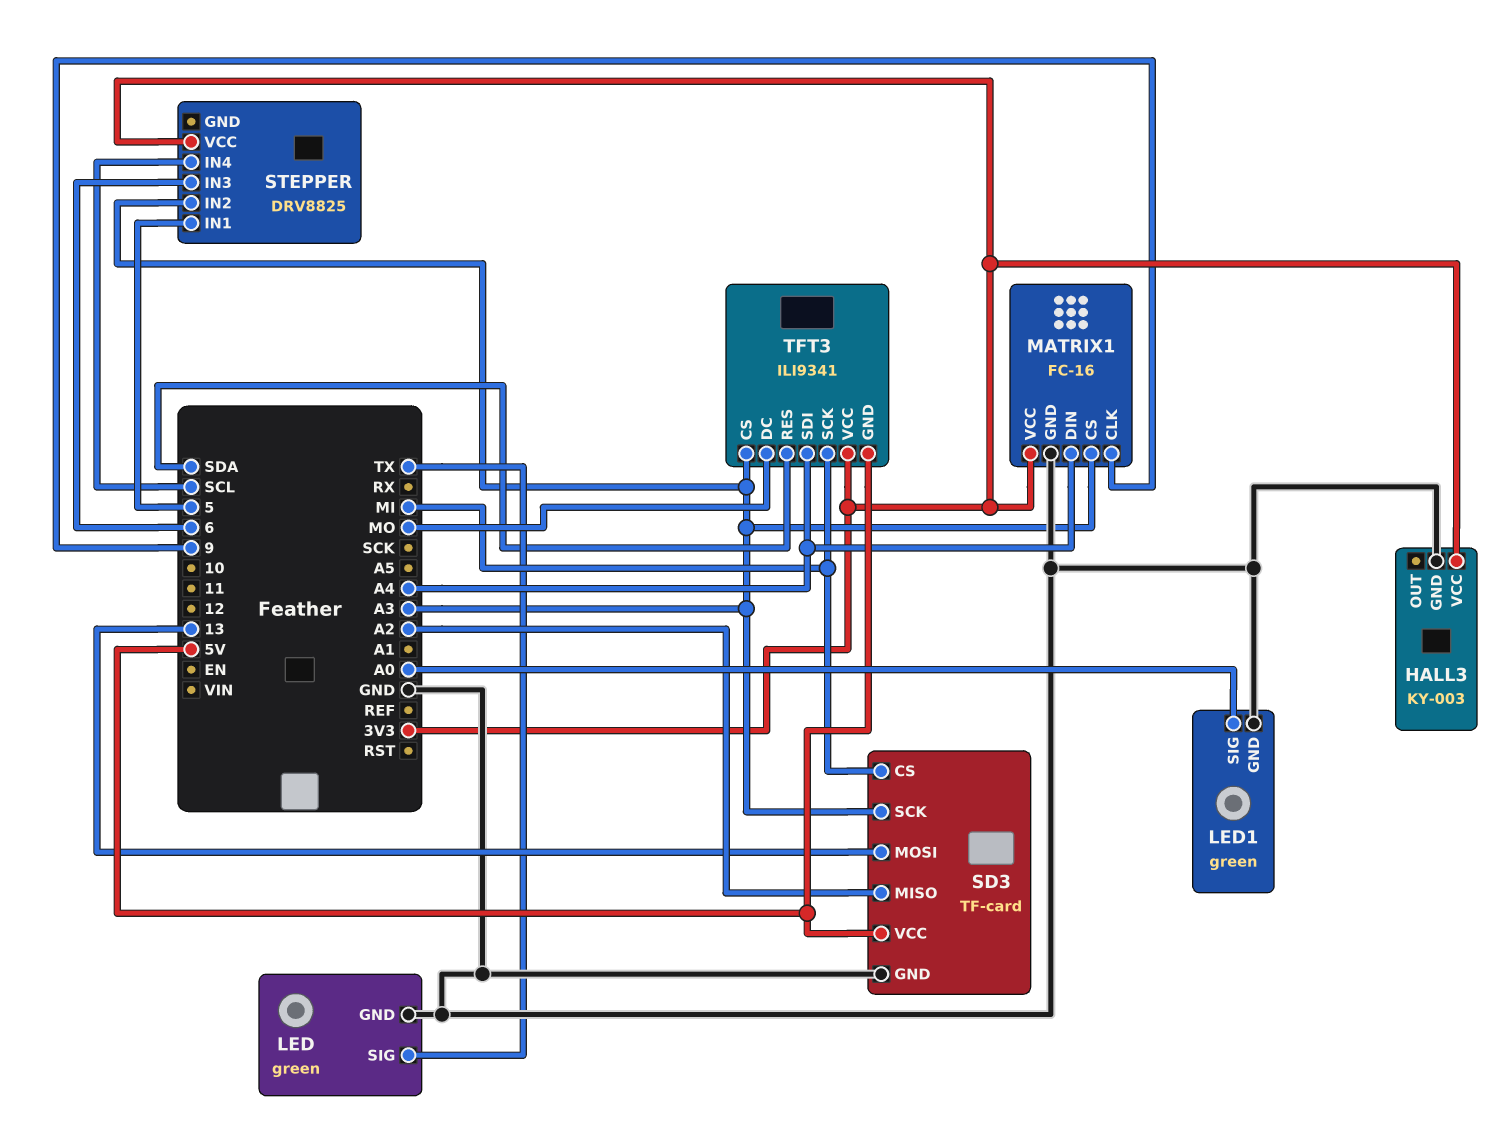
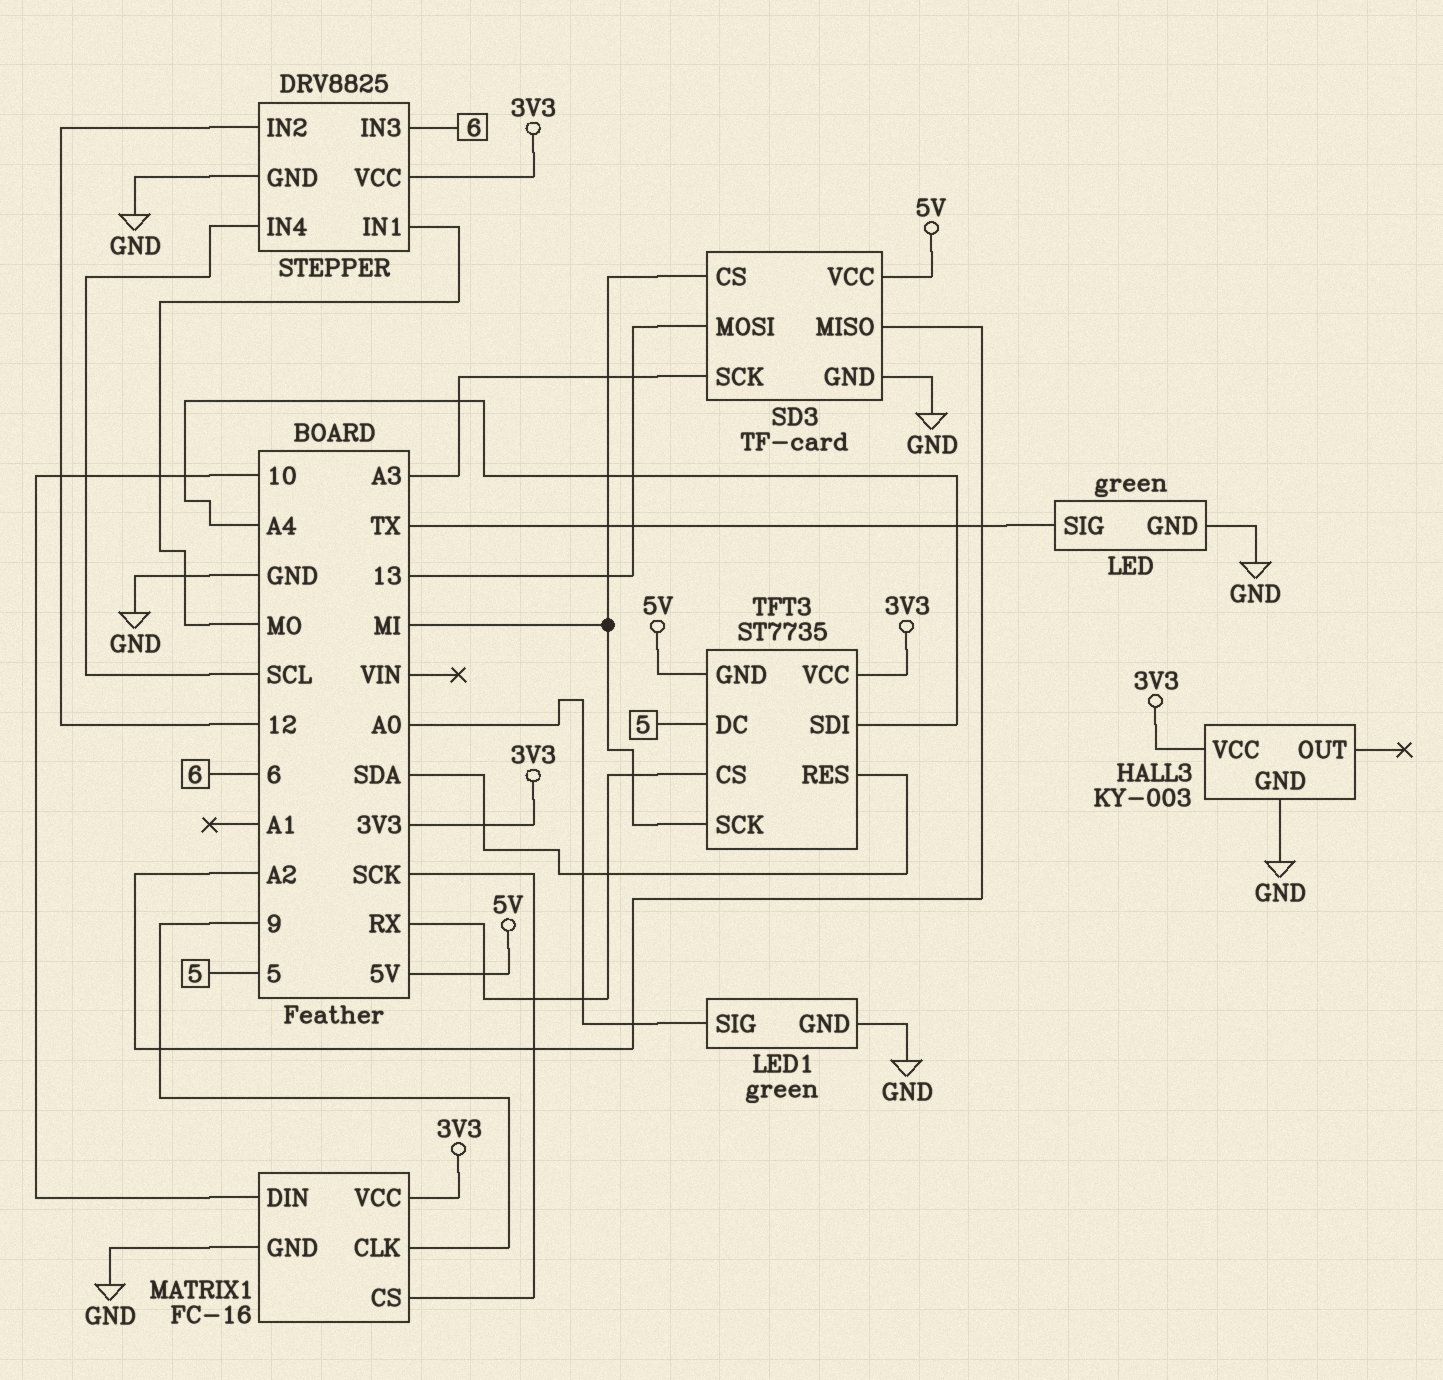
MATRIX1 pin CS: A3 -> SCK
MATRIX1 pin DIN: A4 -> 10
STEPPER pin GND: none -> GND
STEPPER pin IN1: 5 -> MO
STEPPER pin IN2: A3 -> 12
TFT3: ILI9341 -> ST7735
TFT3 pin CS: A3 -> RX
TFT3 pin DC: MO -> 5

